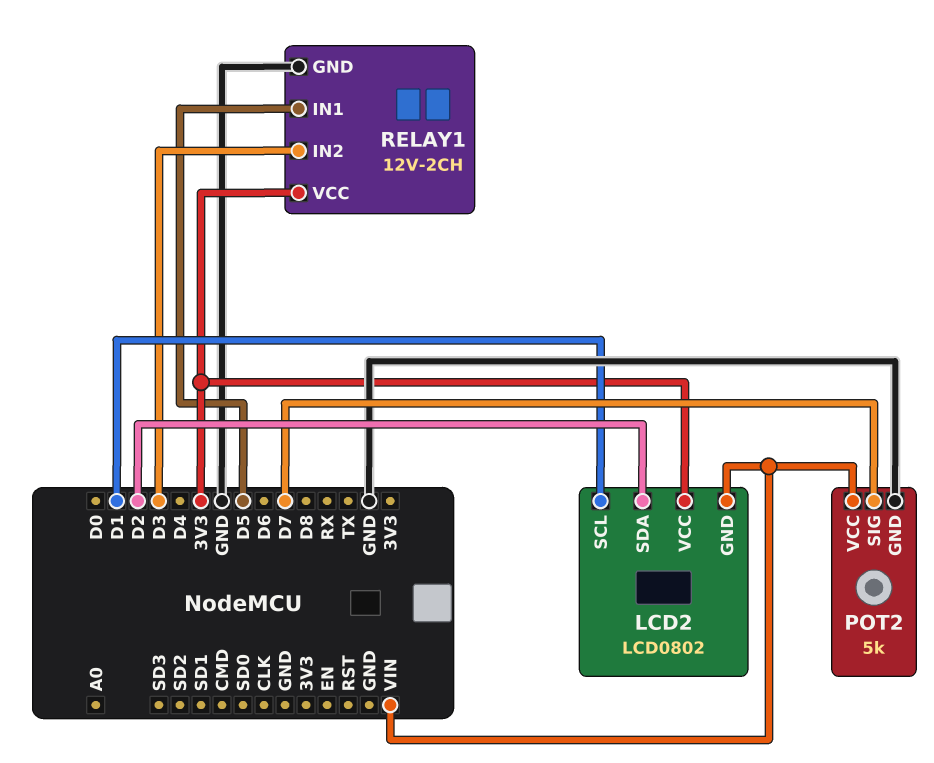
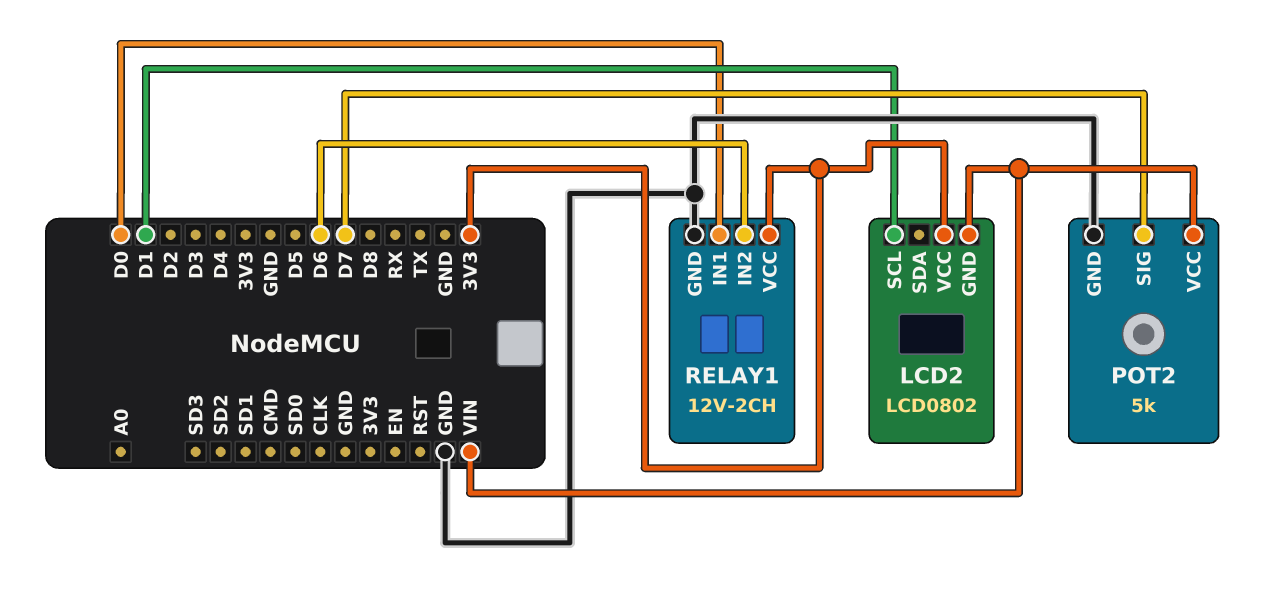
LCD2 pin SDA: D2 -> none
RELAY1 pin IN1: D5 -> D0
RELAY1 pin IN2: D3 -> D6

